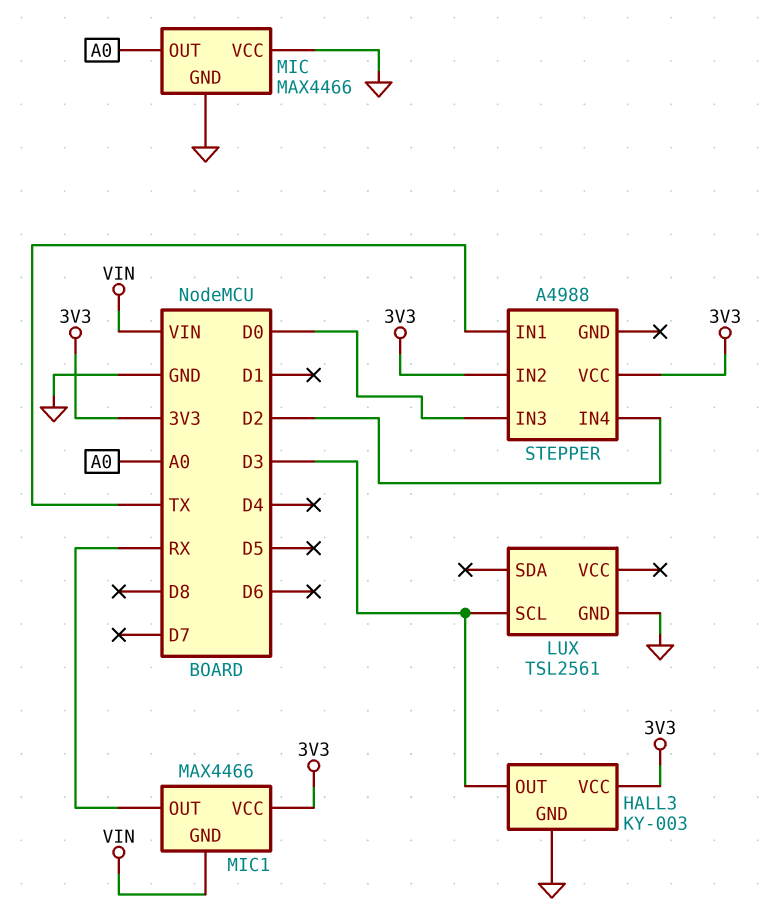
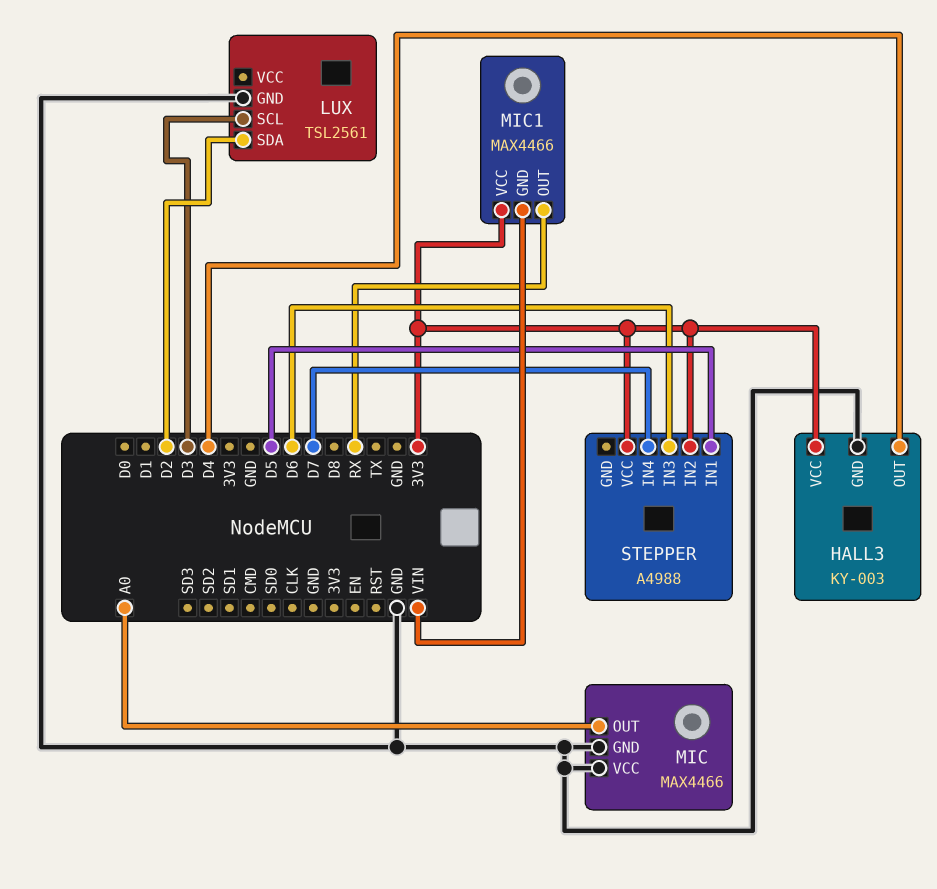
HALL3 pin OUT: D3 -> D4
LUX pin SDA: none -> D2
STEPPER pin IN1: TX -> D5
STEPPER pin IN3: D0 -> D6
STEPPER pin IN4: D2 -> D7

